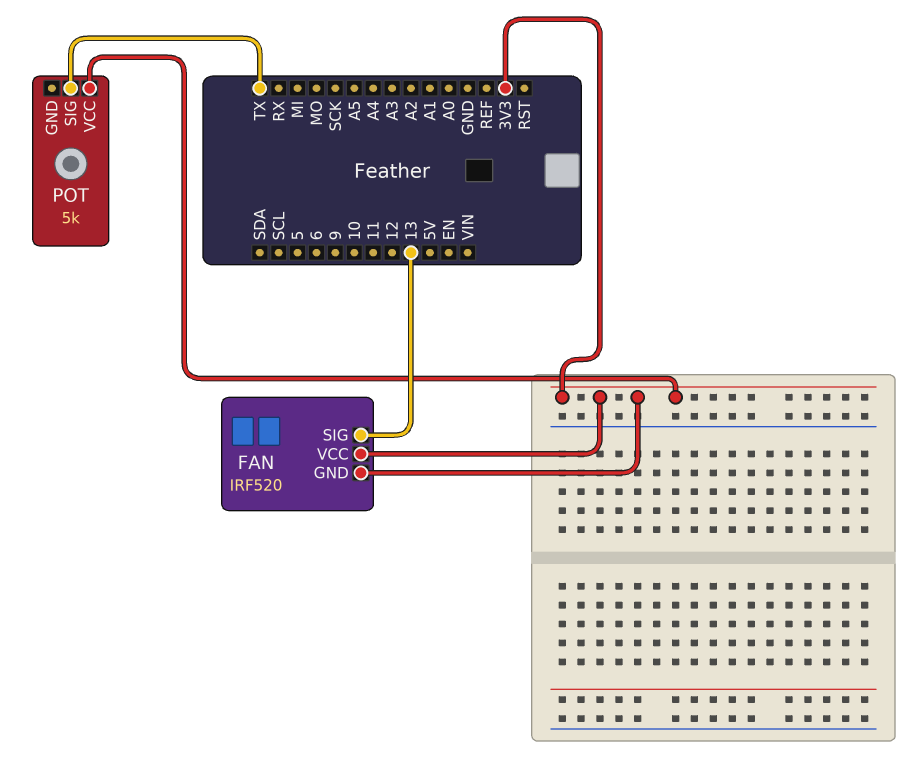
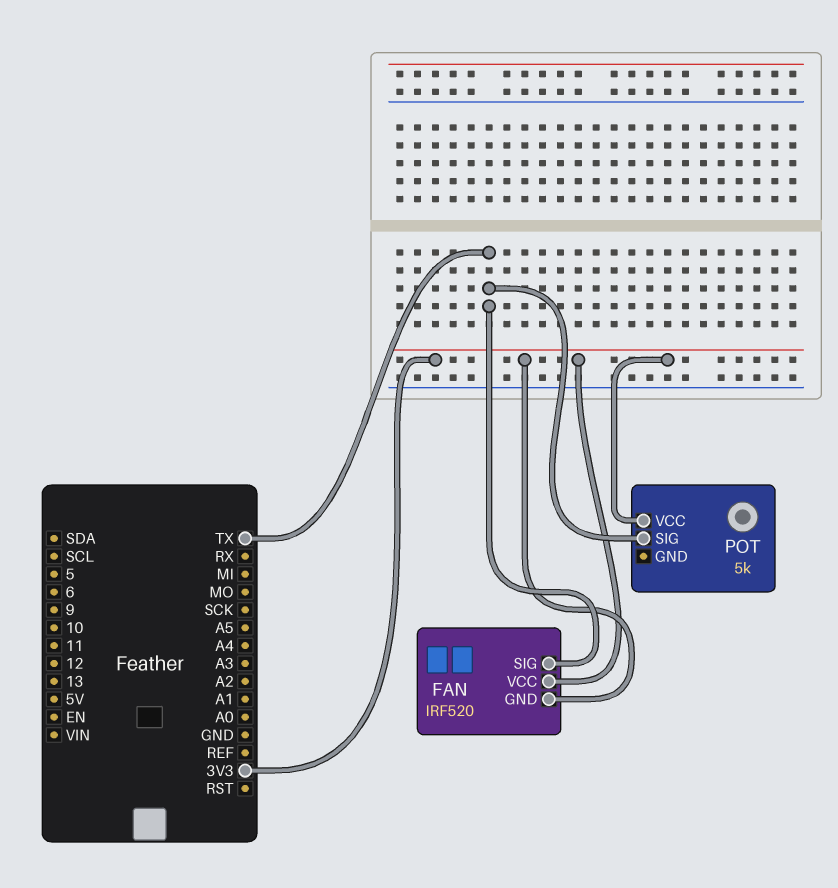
FAN pin SIG: 13 -> TX

